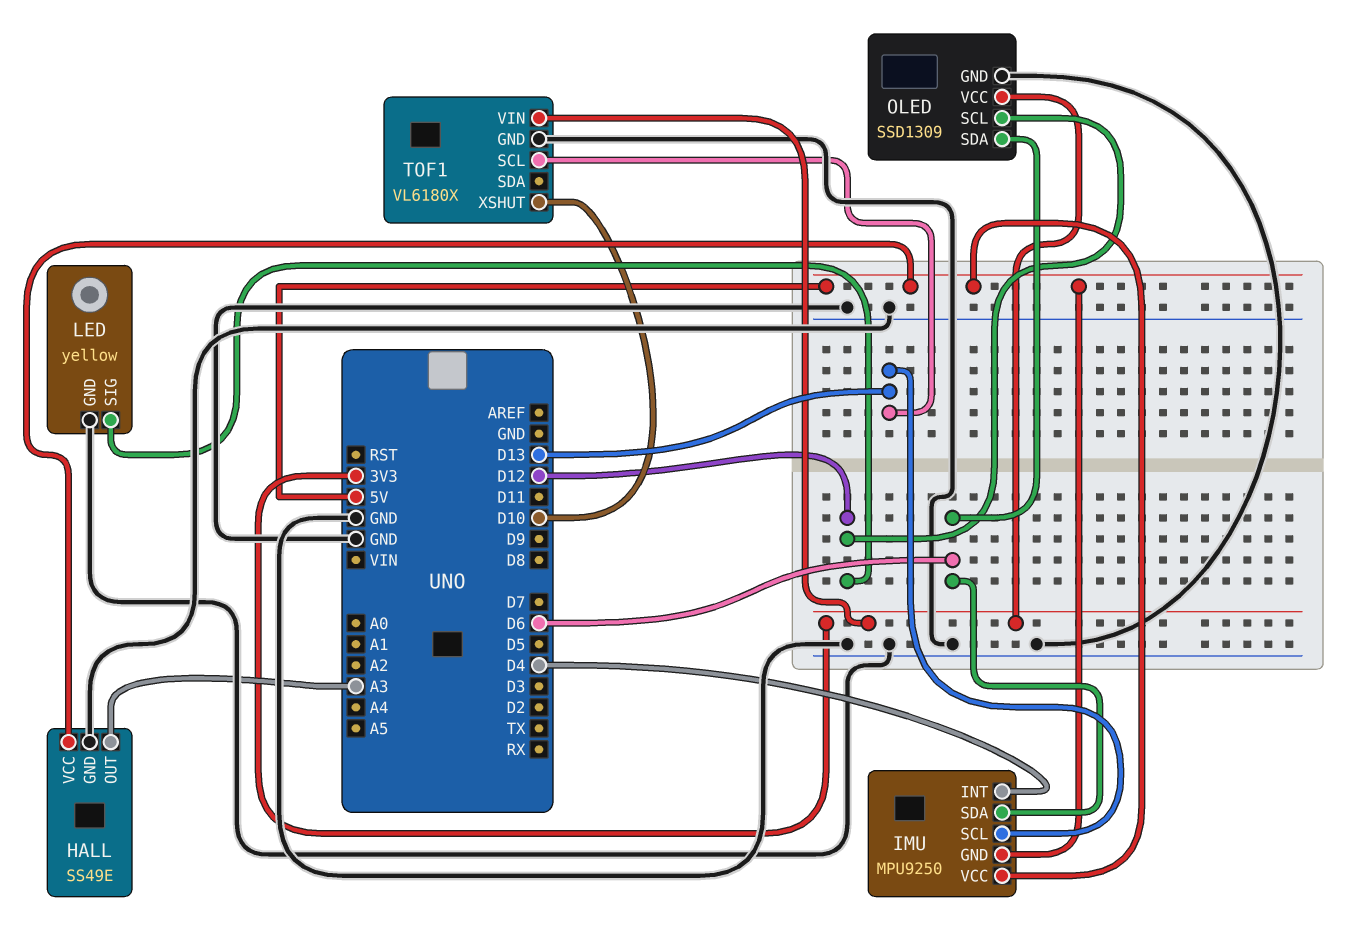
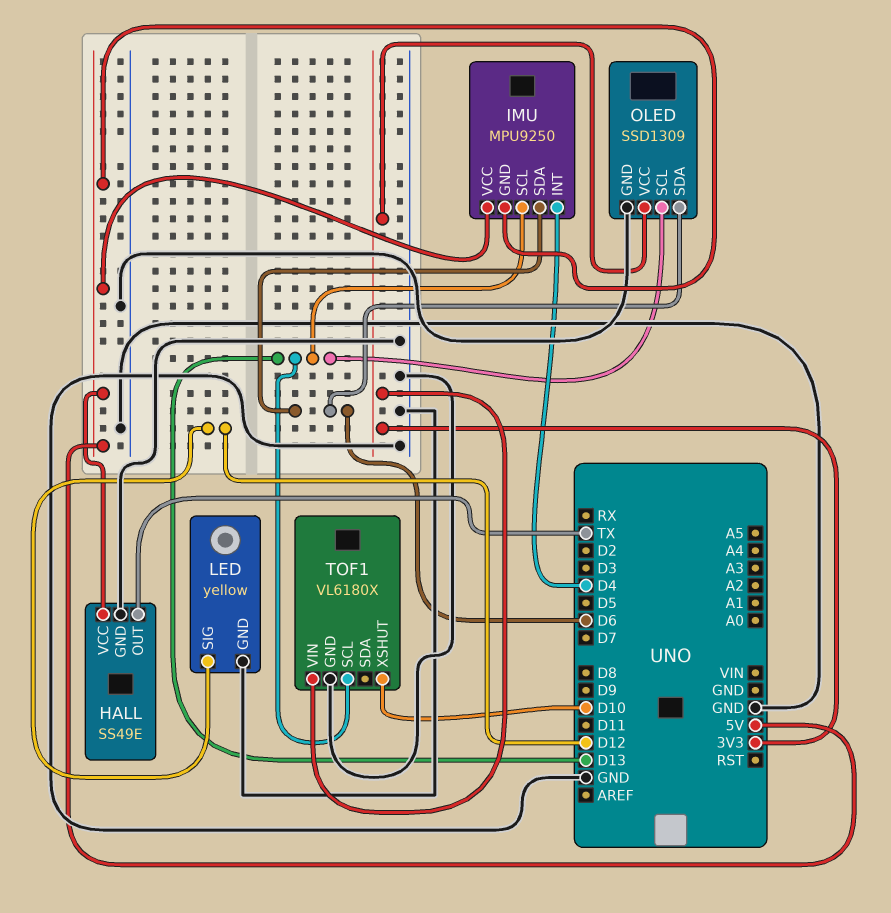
HALL pin OUT: A3 -> TX
OLED pin SCL: D12 -> D13

